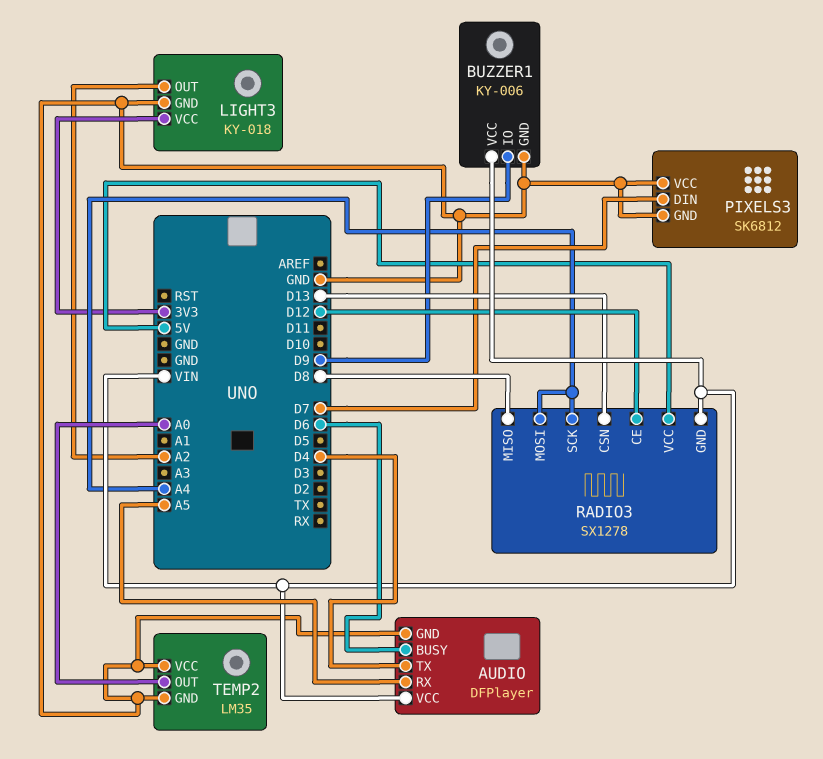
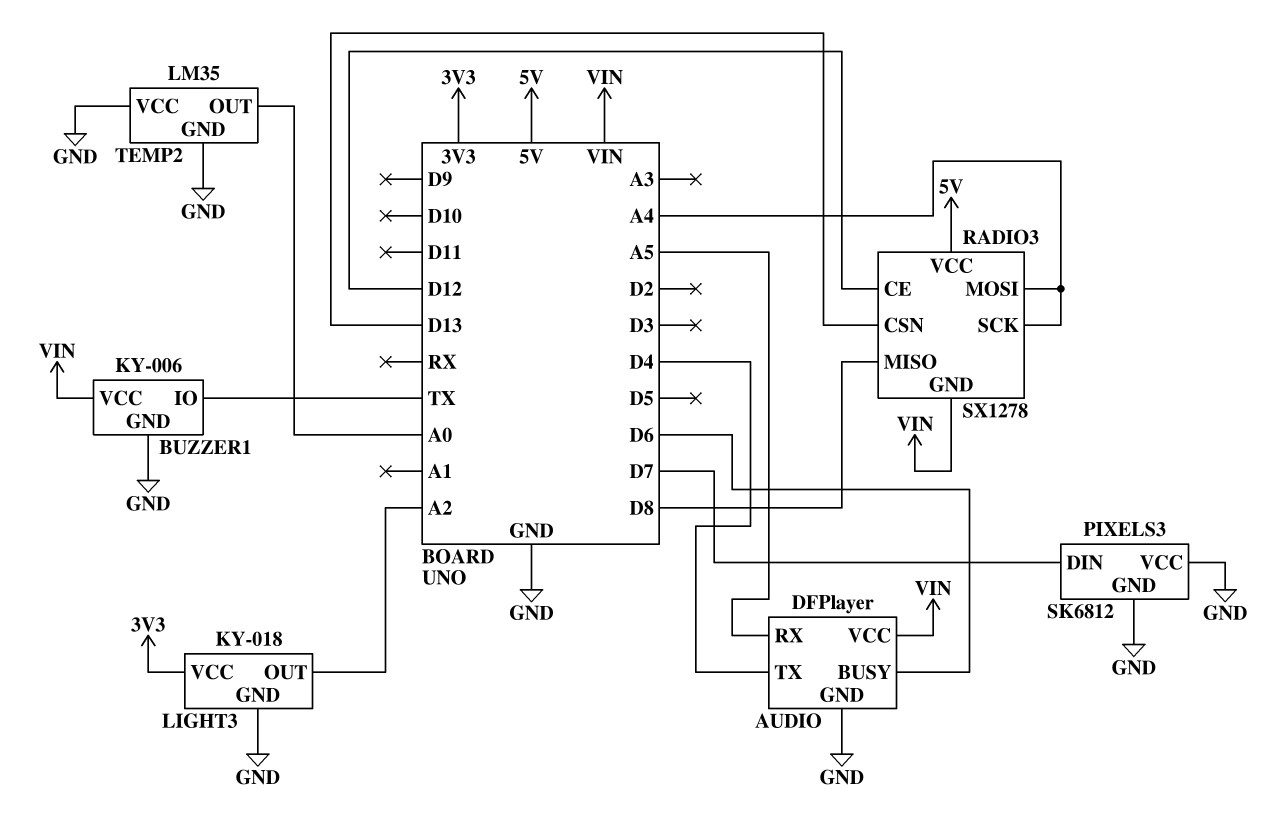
BUZZER1 pin IO: D9 -> TX

